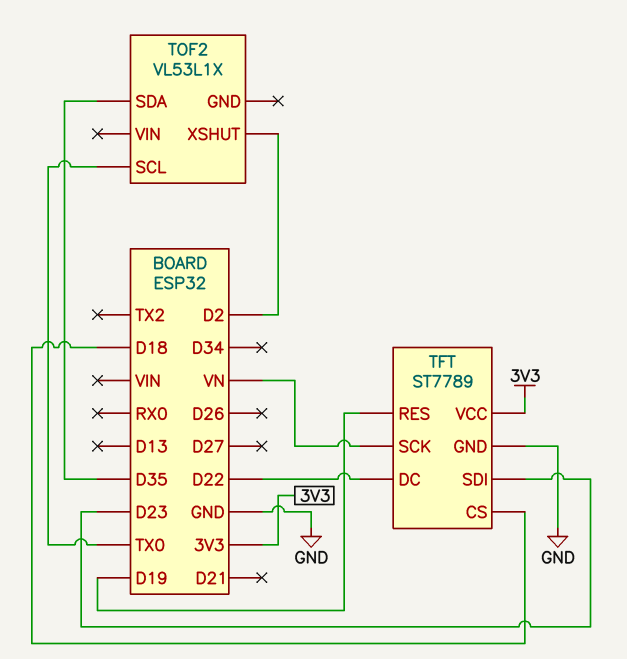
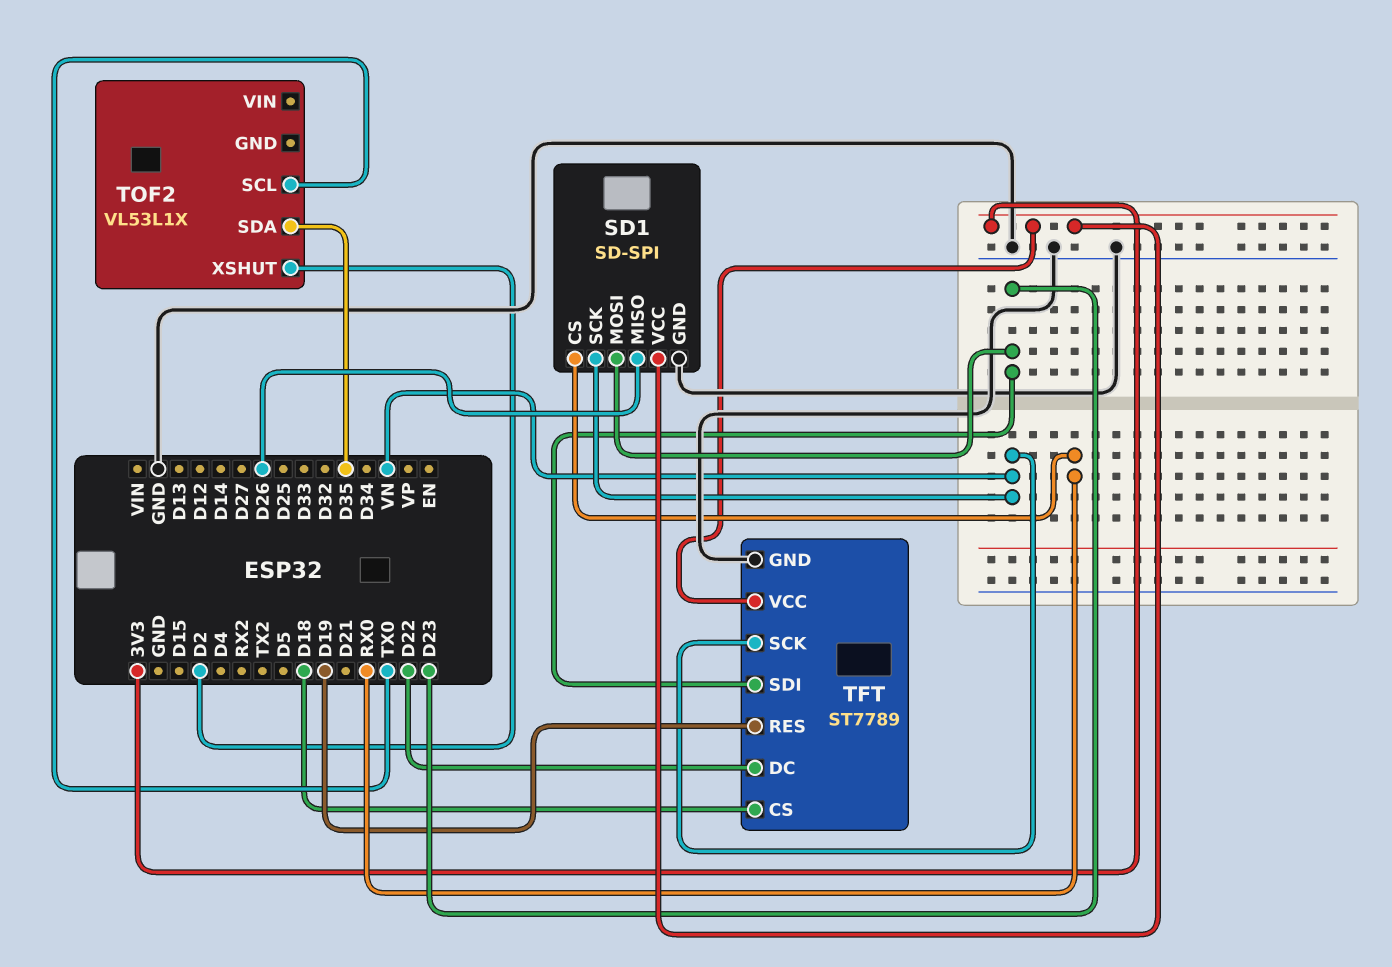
SD1: none -> SD-SPI
SD1 pin CS: none -> RX0
SD1 pin GND: none -> GND
SD1 pin MISO: none -> D26
SD1 pin MOSI: none -> D23
SD1 pin SCK: none -> VN
SD1 pin VCC: none -> 3V3

